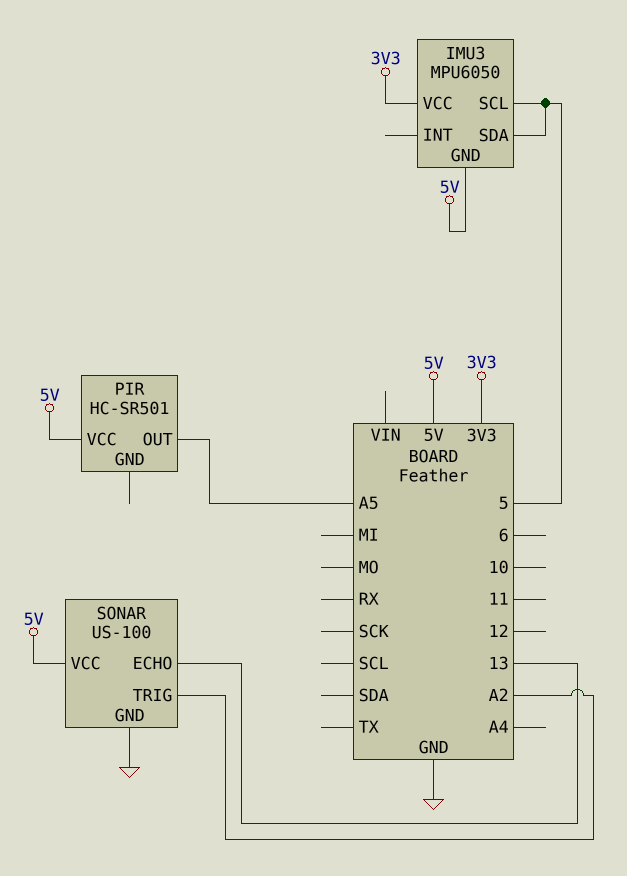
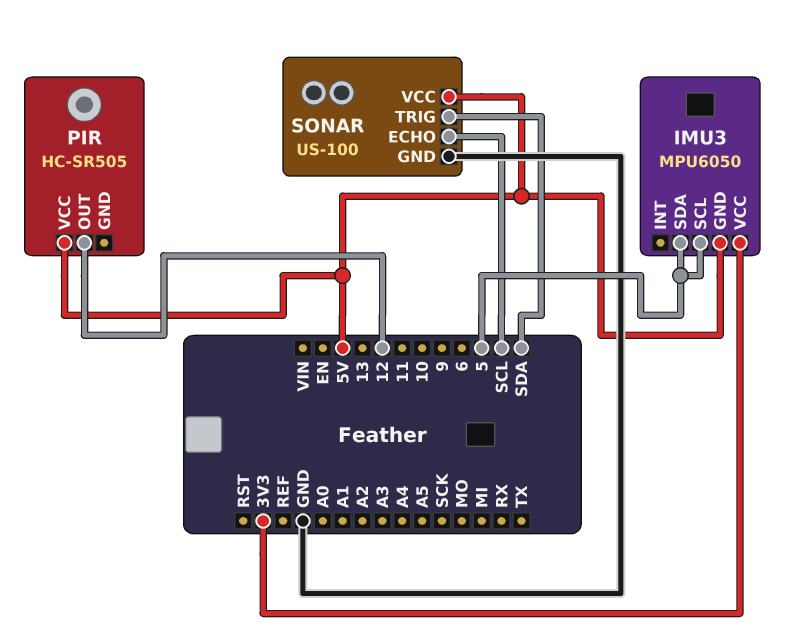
PIR: HC-SR501 -> HC-SR505
PIR pin OUT: A5 -> 12
SONAR pin ECHO: 13 -> SCL
SONAR pin TRIG: A2 -> SDA

